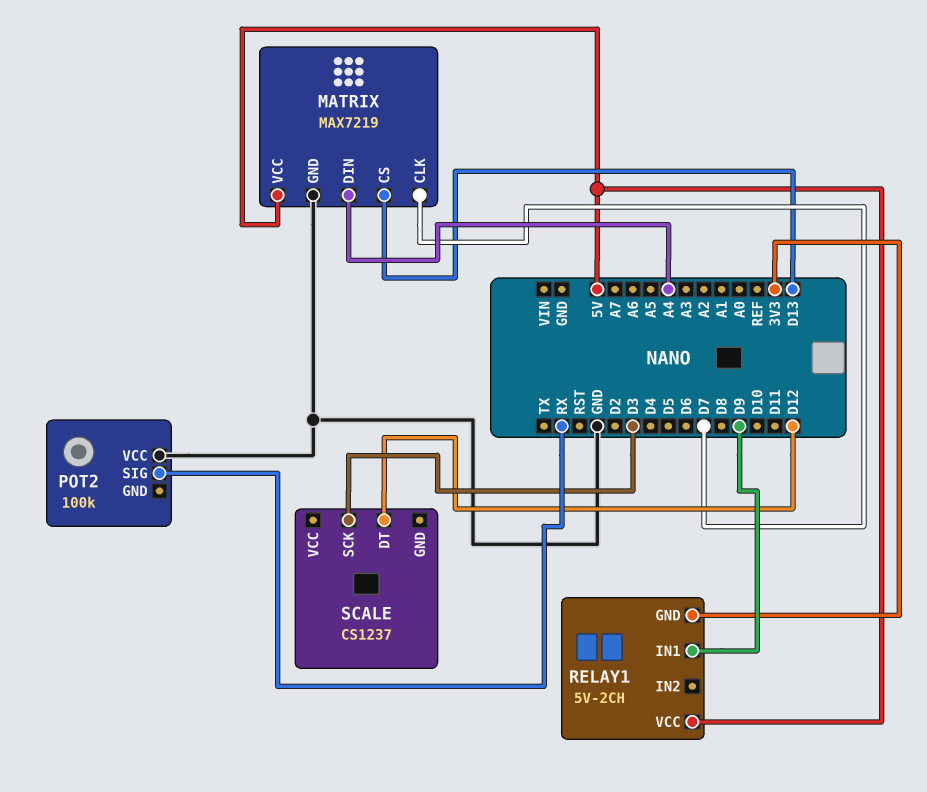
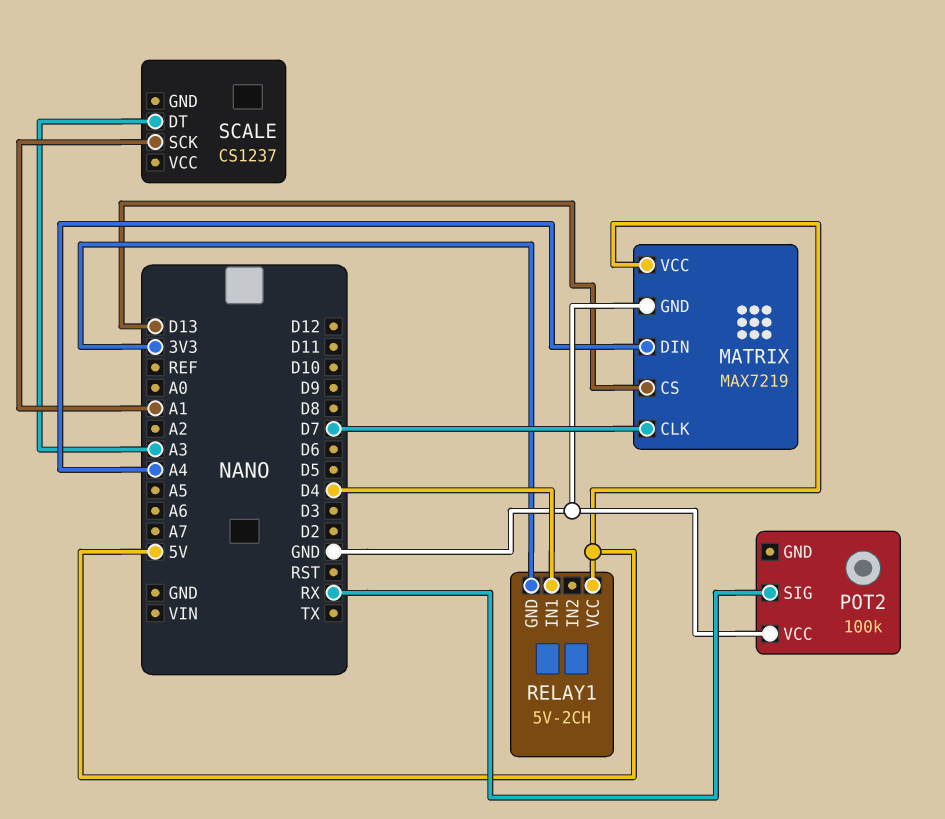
RELAY1 pin IN1: D9 -> D4
SCALE pin DT: D12 -> A3
SCALE pin SCK: D3 -> A1

